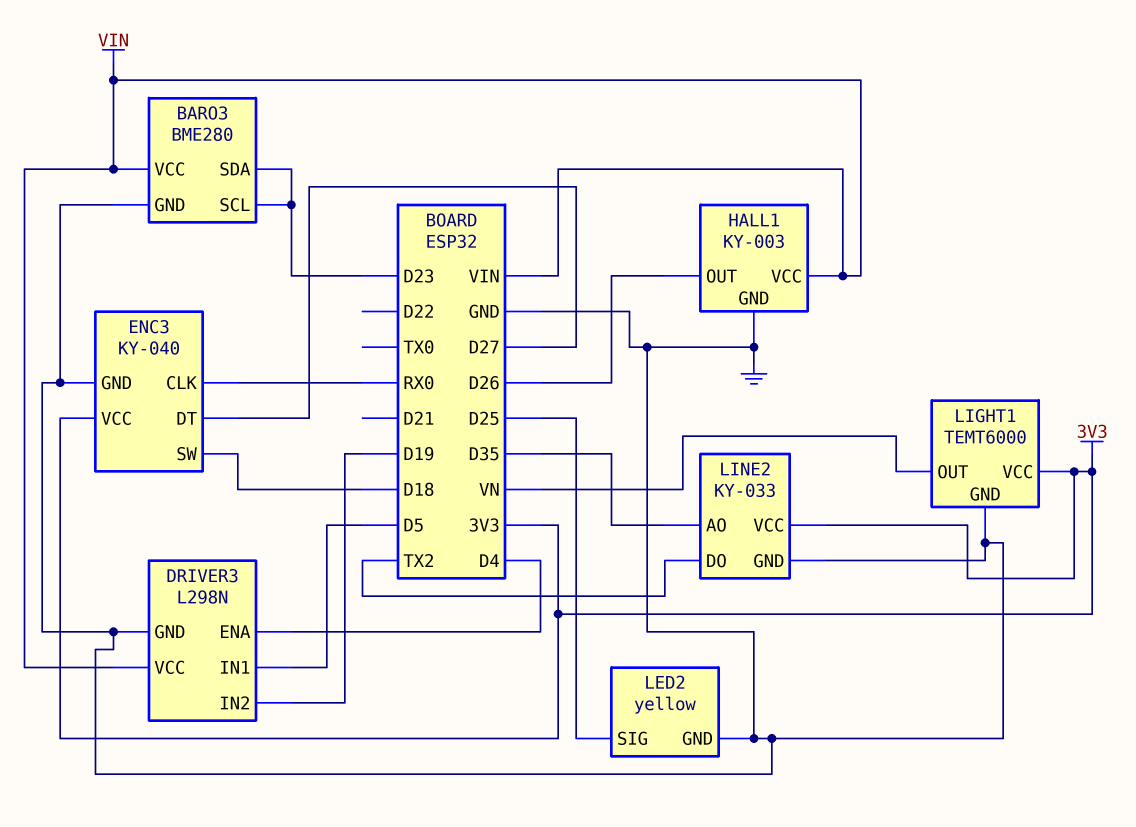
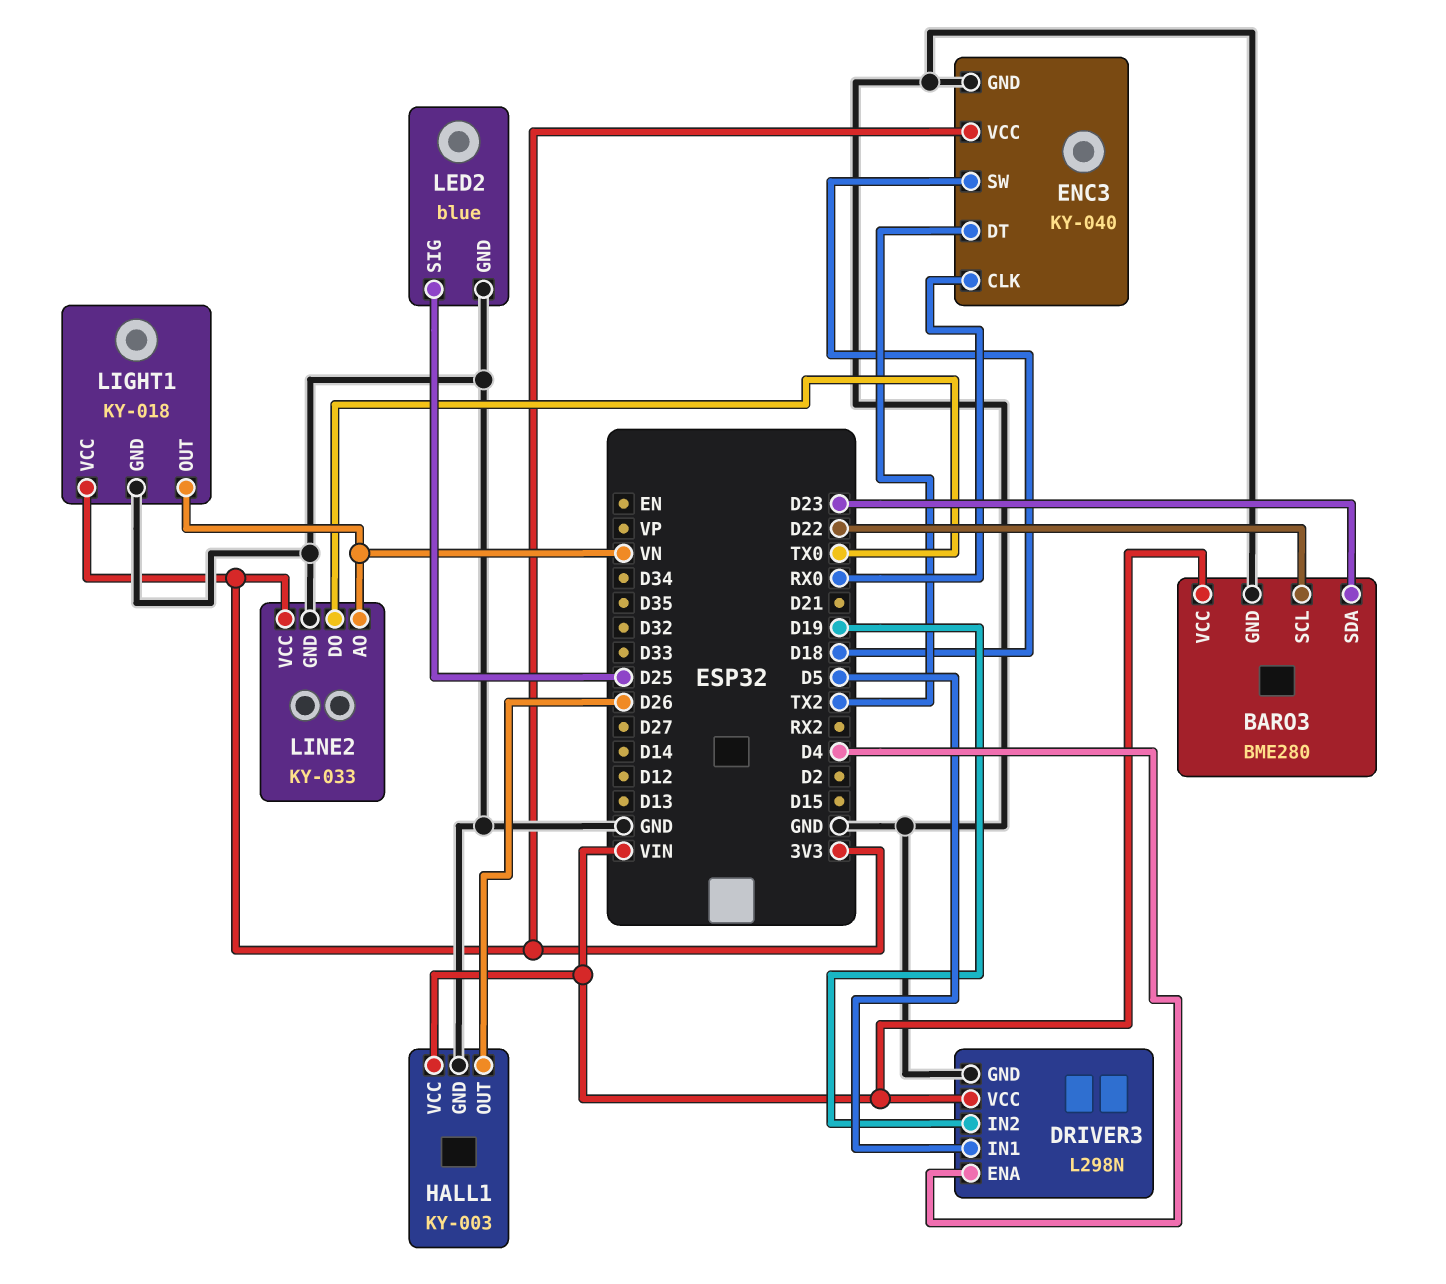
BARO3 pin SCL: D23 -> D22
ENC3 pin DT: D27 -> TX2
LED2: yellow -> blue
LIGHT1: TEMT6000 -> KY-018
LINE2 pin AO: D35 -> VN
LINE2 pin DO: TX2 -> TX0

